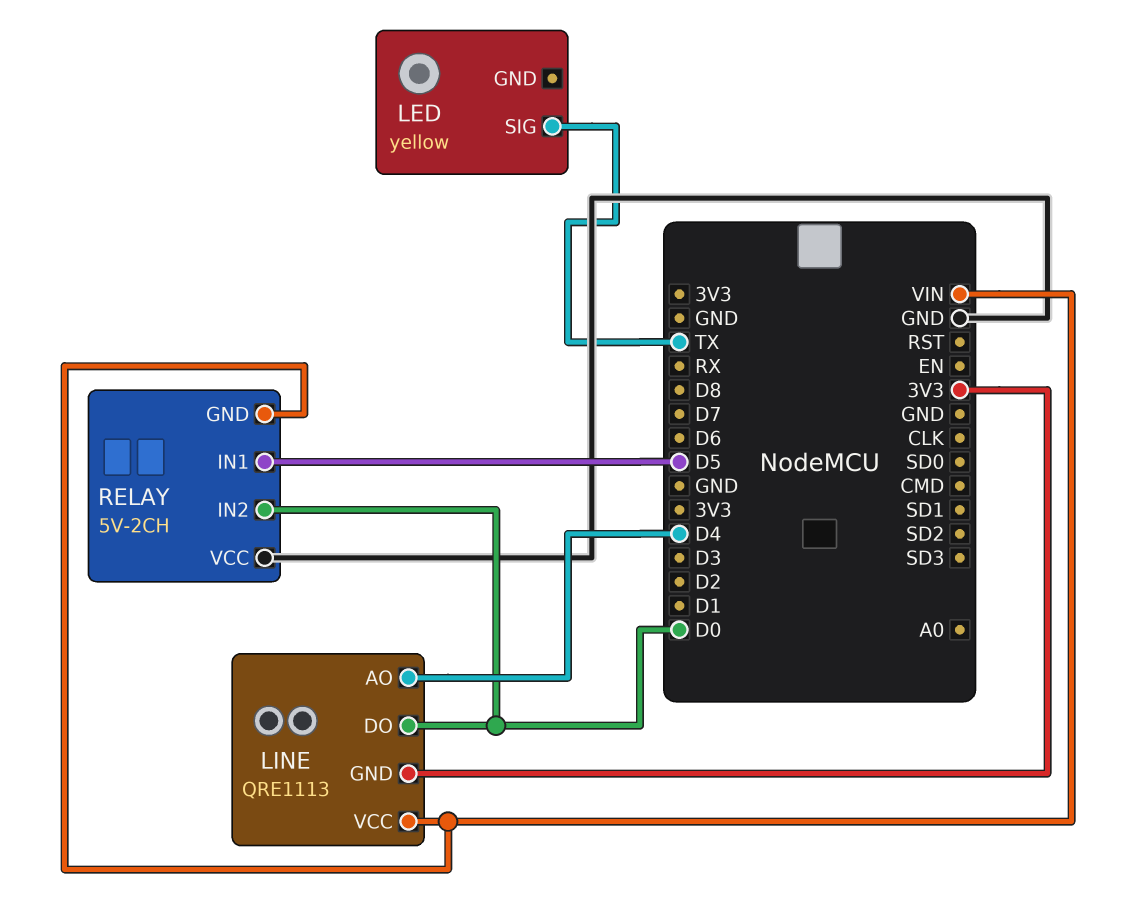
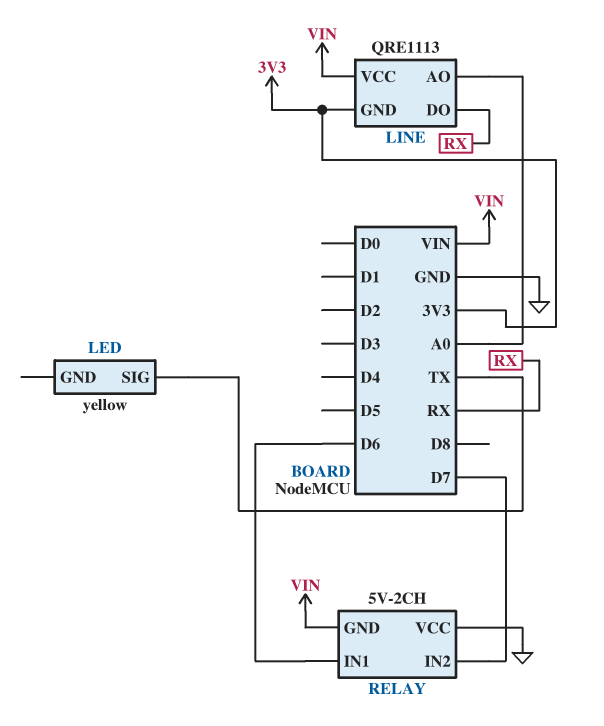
LINE pin AO: D4 -> A0
LINE pin DO: D0 -> RX
RELAY pin IN1: D5 -> D6
RELAY pin IN2: D0 -> D7

